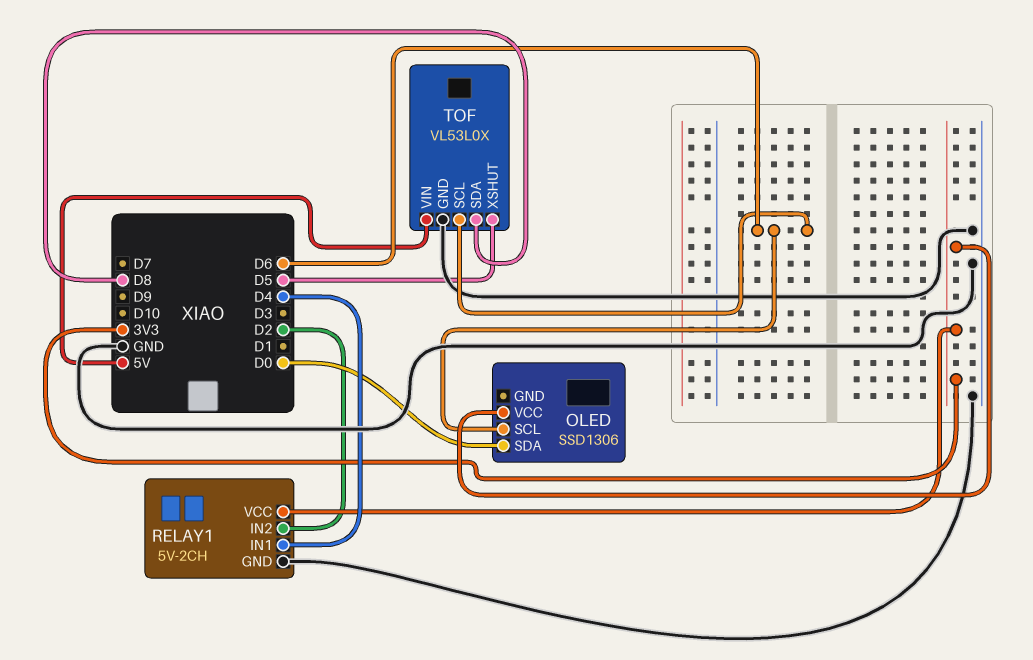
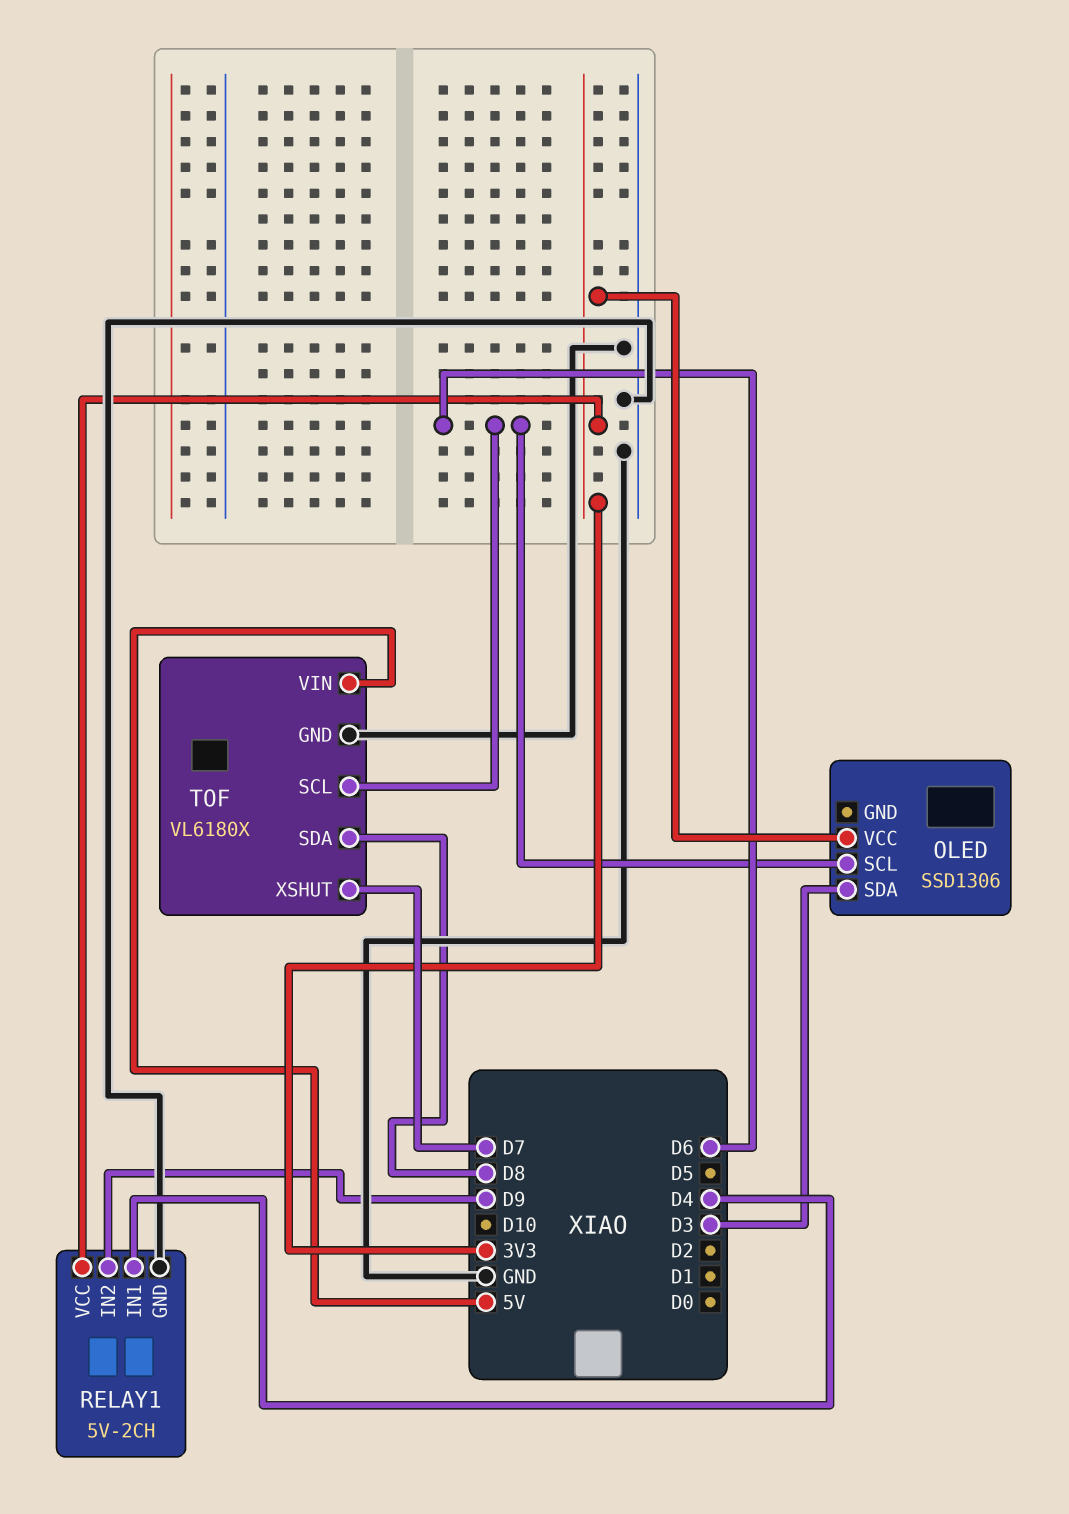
OLED pin SDA: D0 -> D3
RELAY1 pin IN2: D2 -> D9
TOF: VL53L0X -> VL6180X
TOF pin XSHUT: D5 -> D7

